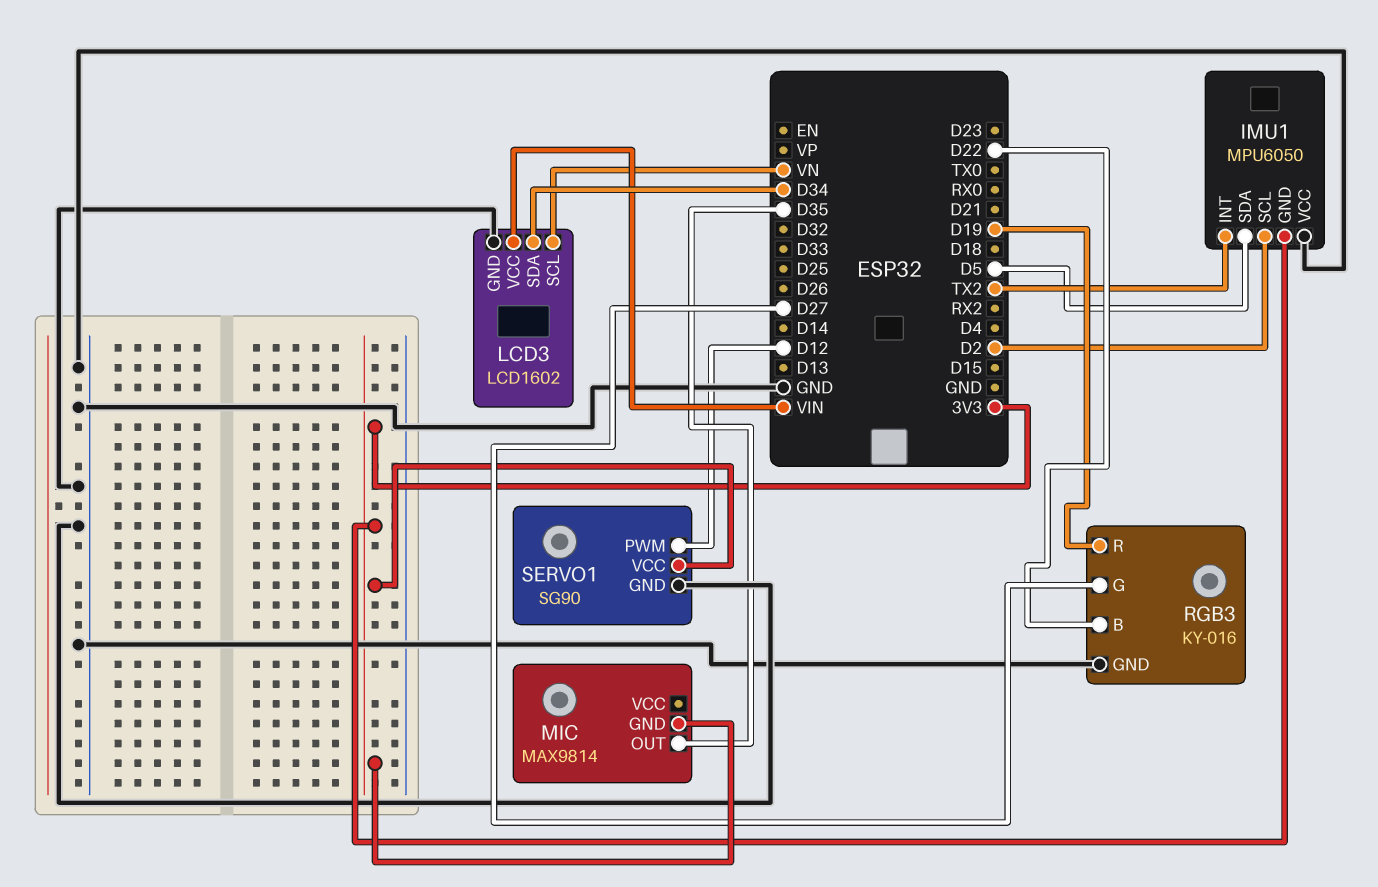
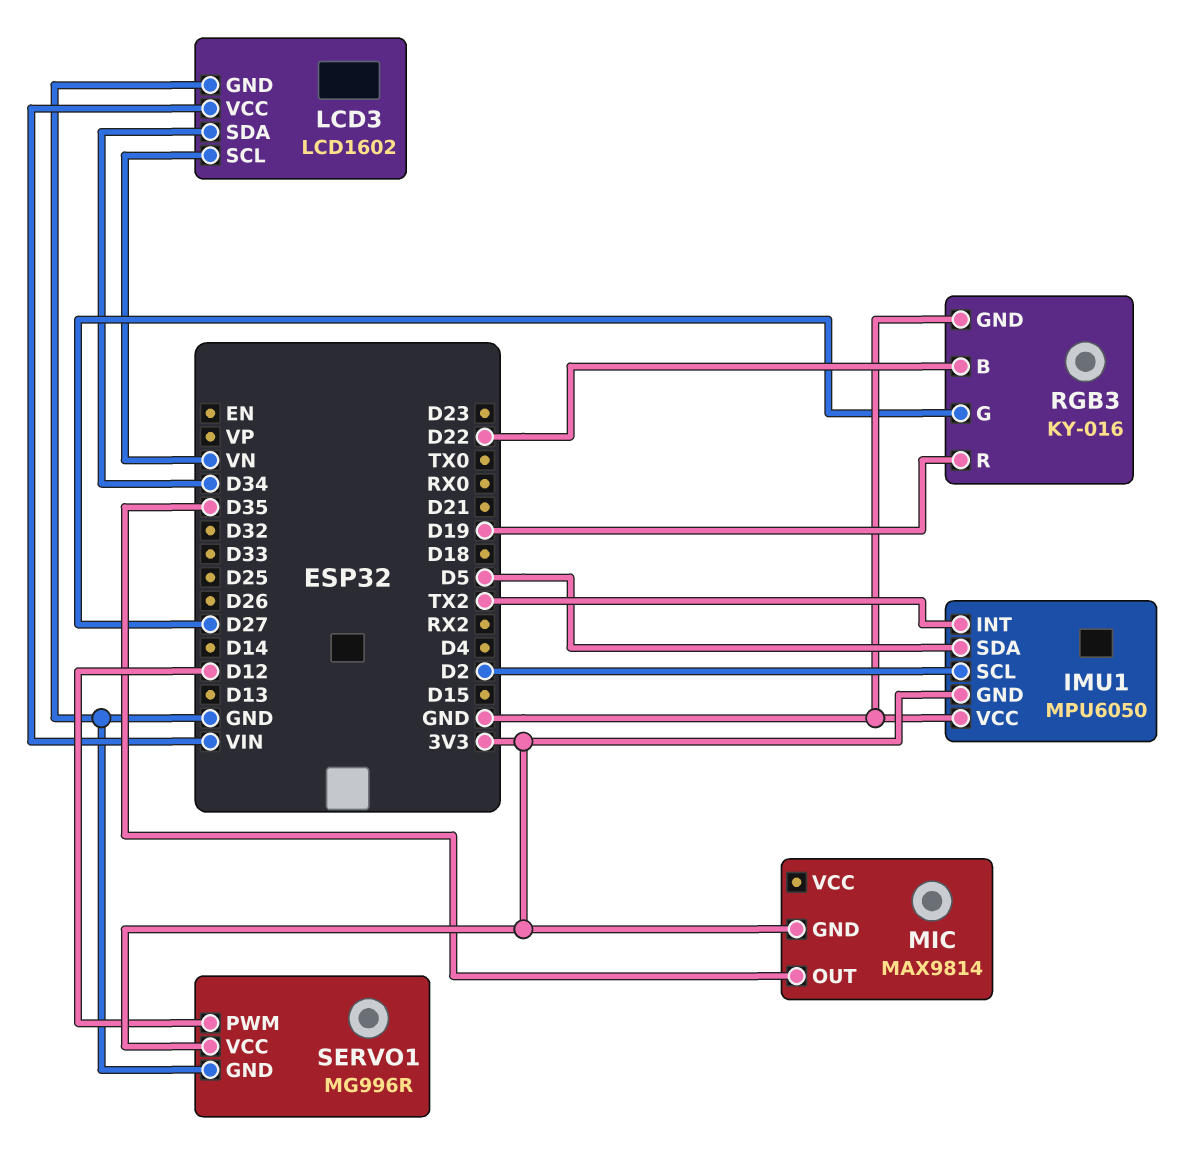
SERVO1: SG90 -> MG996R

